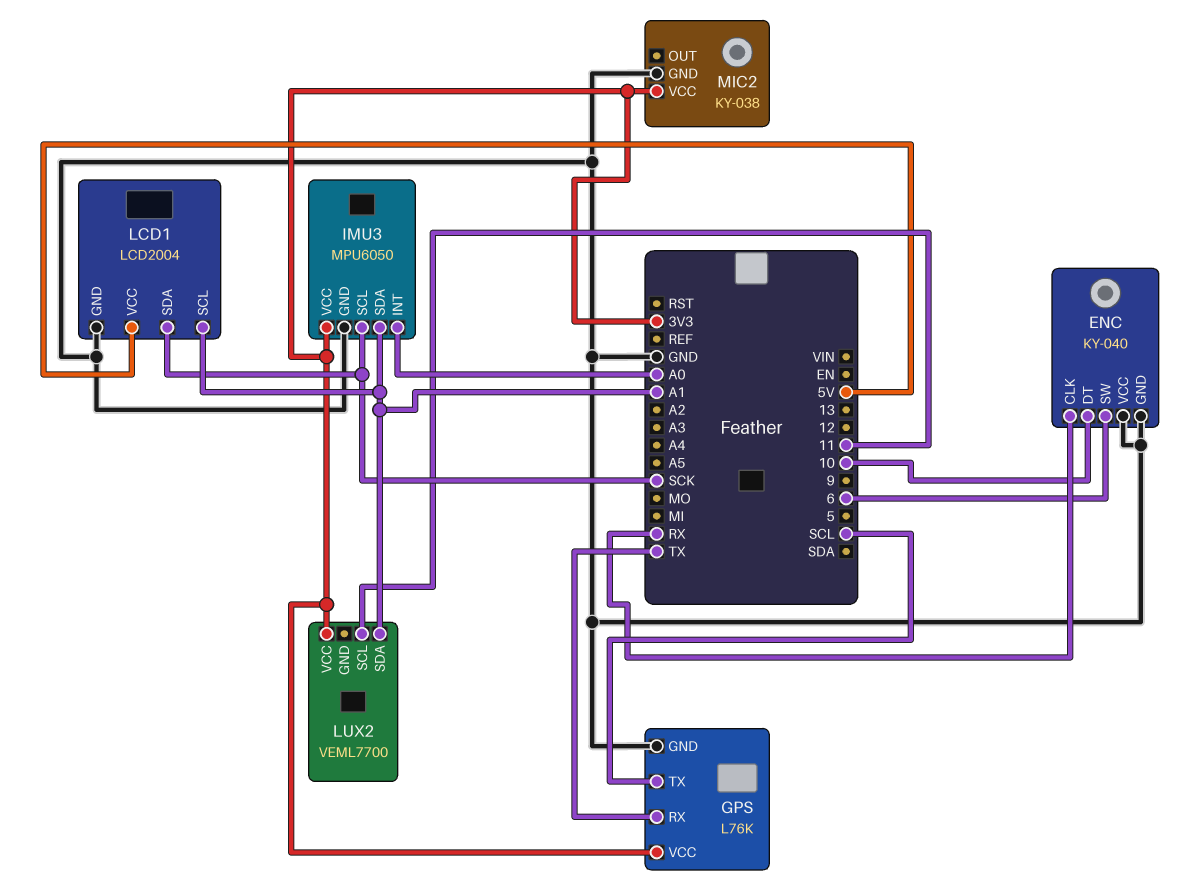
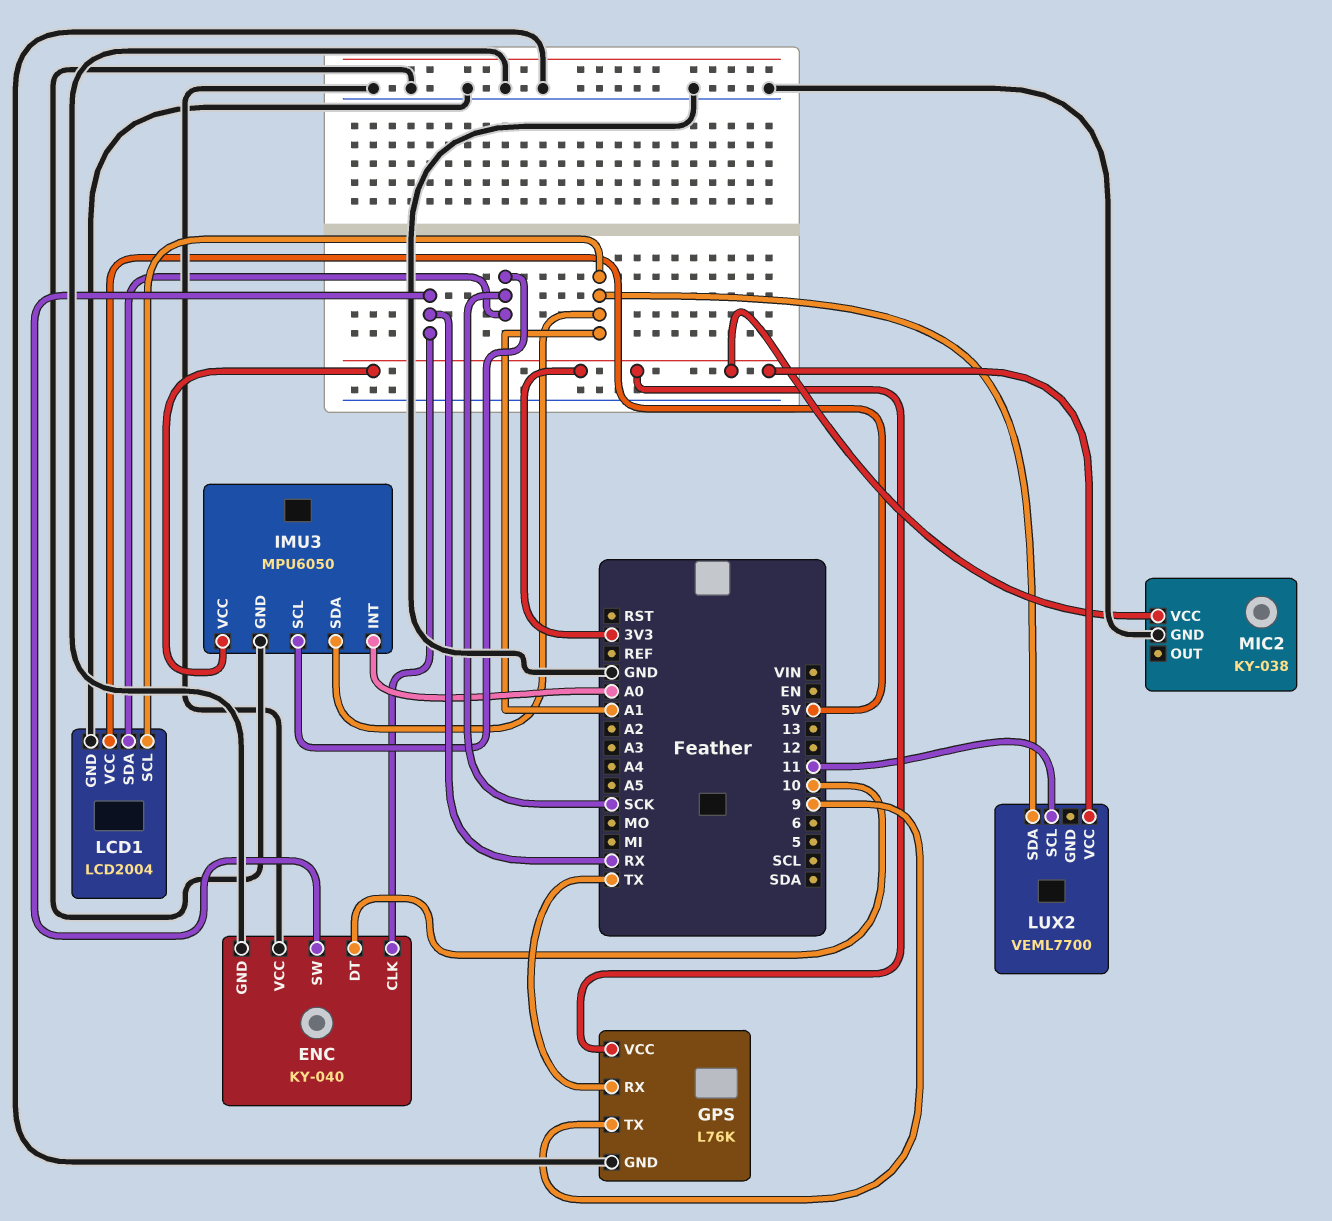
ENC pin SW: 6 -> RX
GPS pin TX: SCL -> 9

